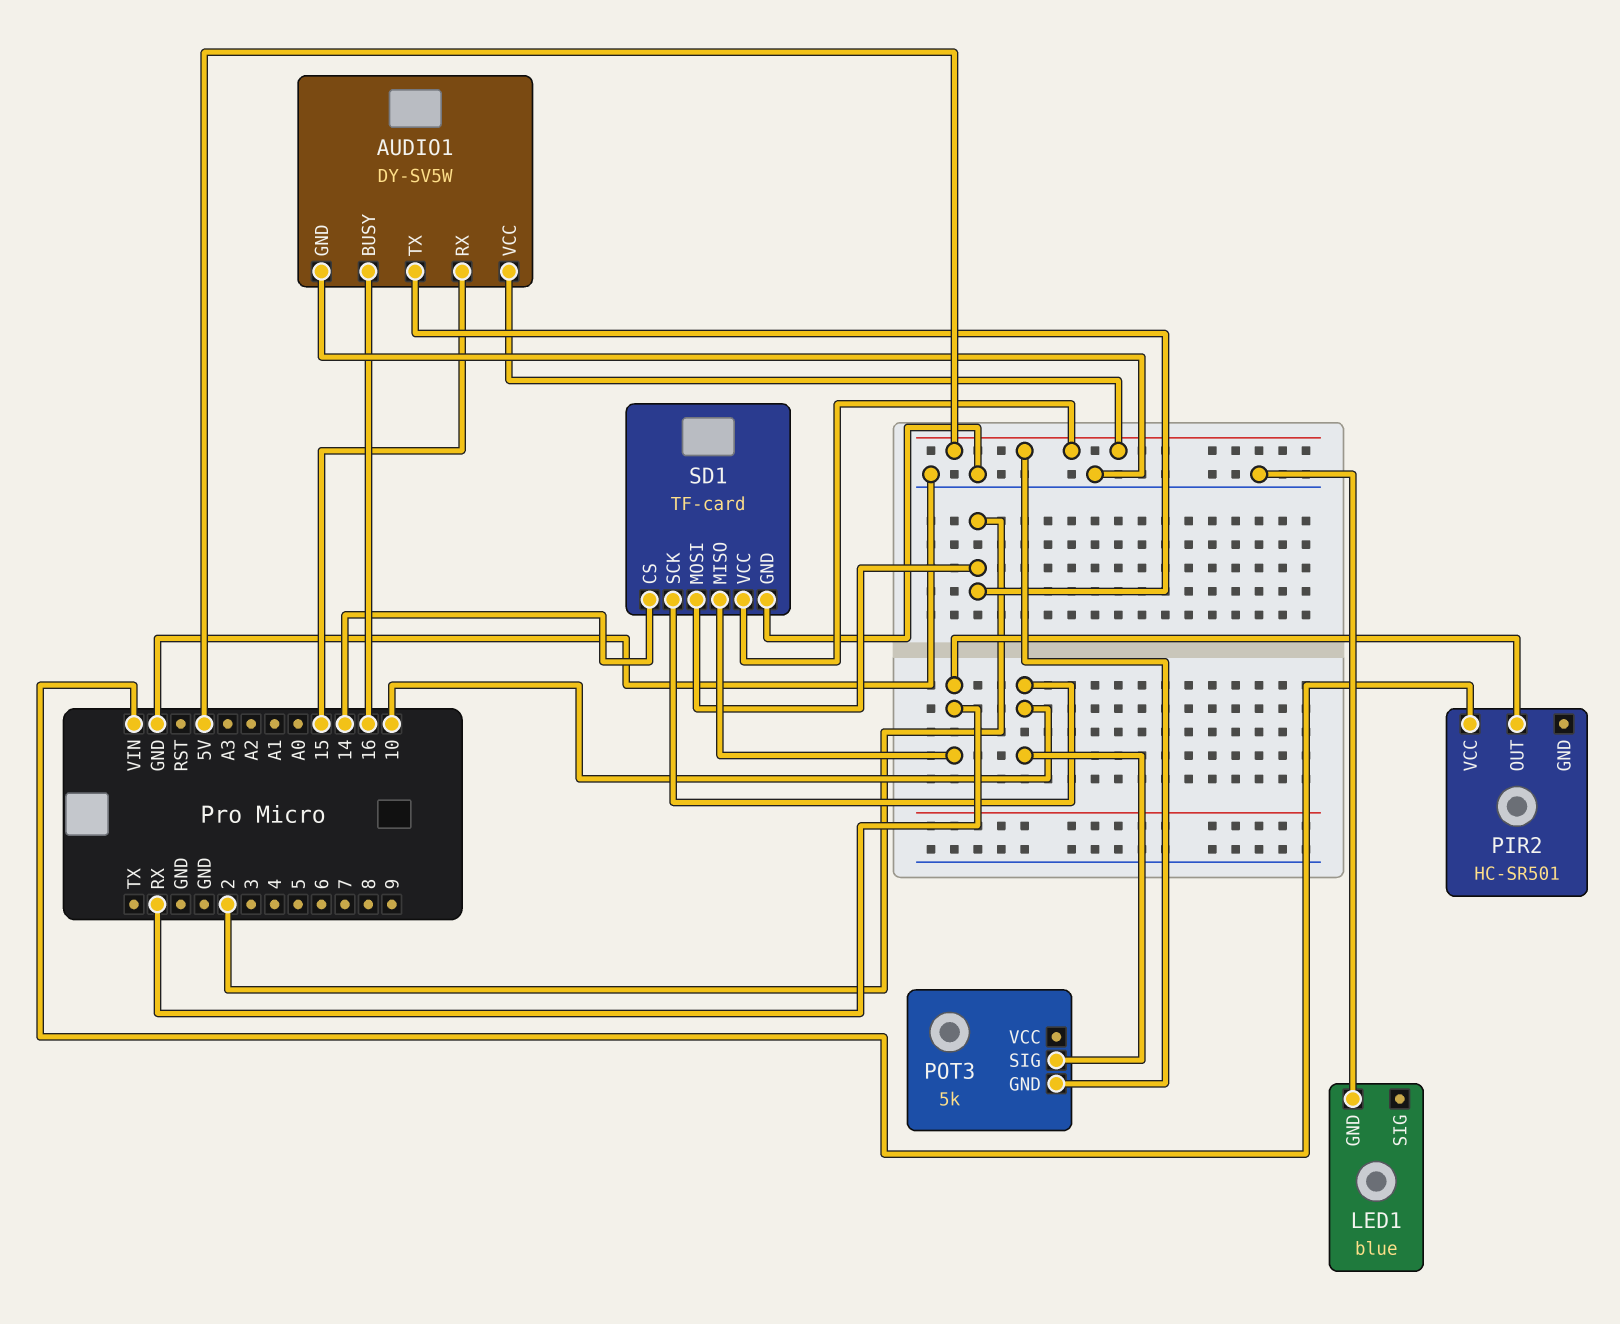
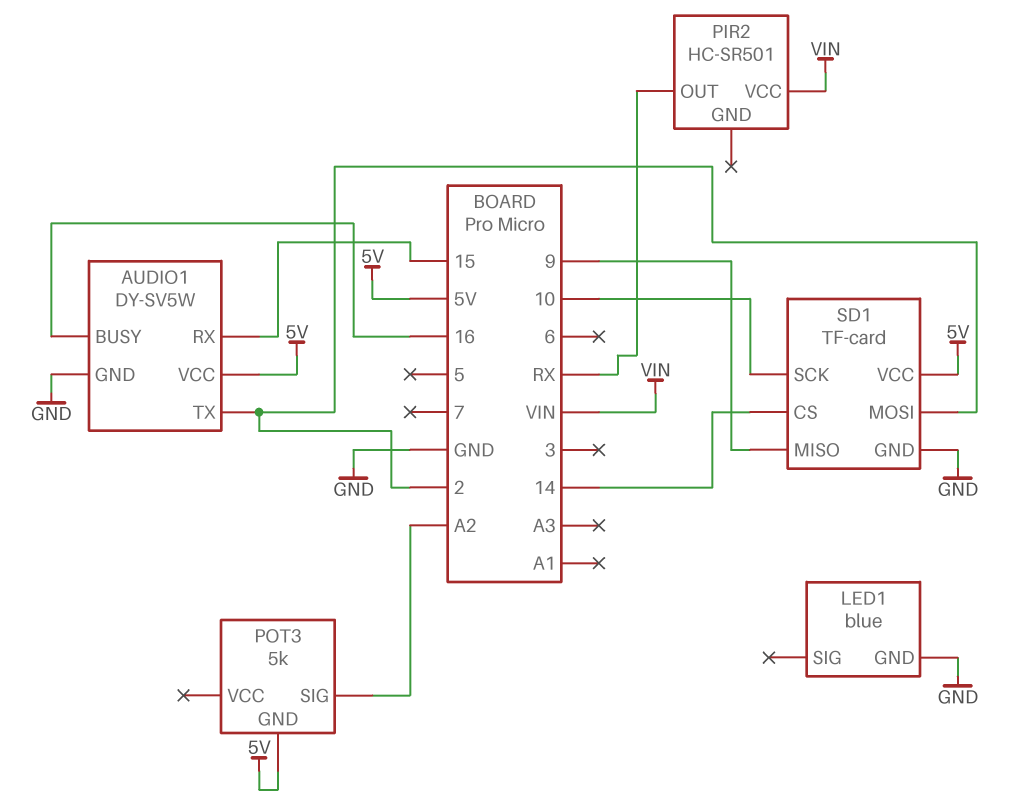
POT3 pin SIG: 10 -> A2
SD1 pin MISO: RX -> 9

